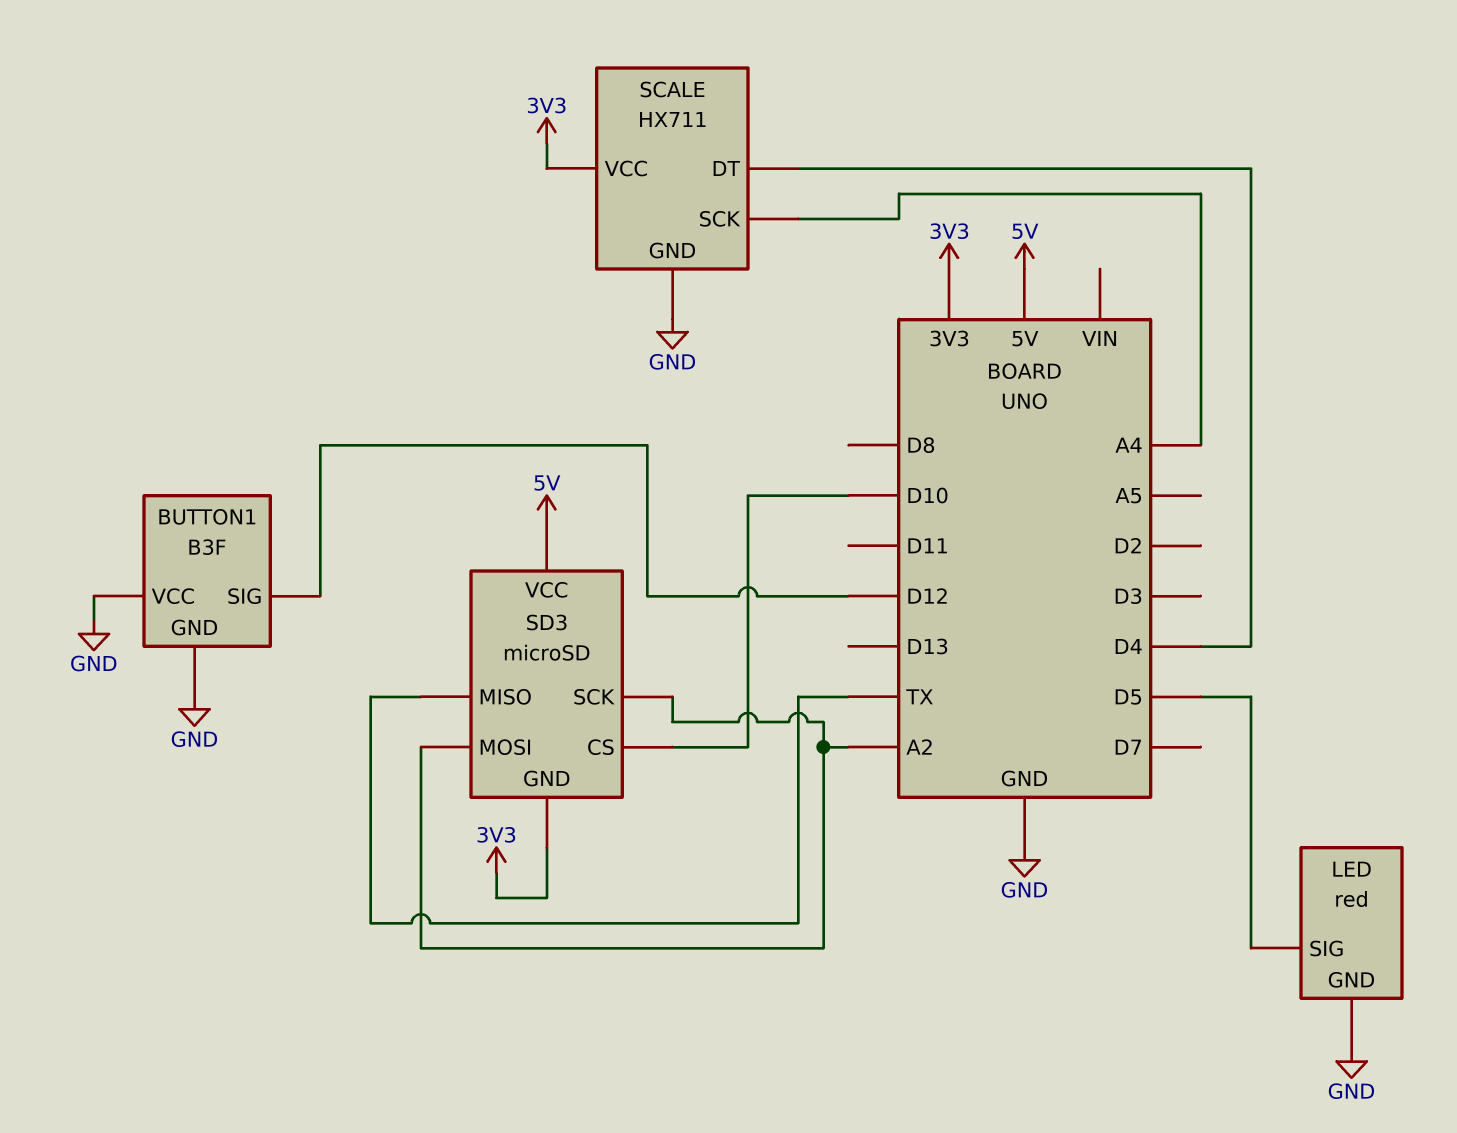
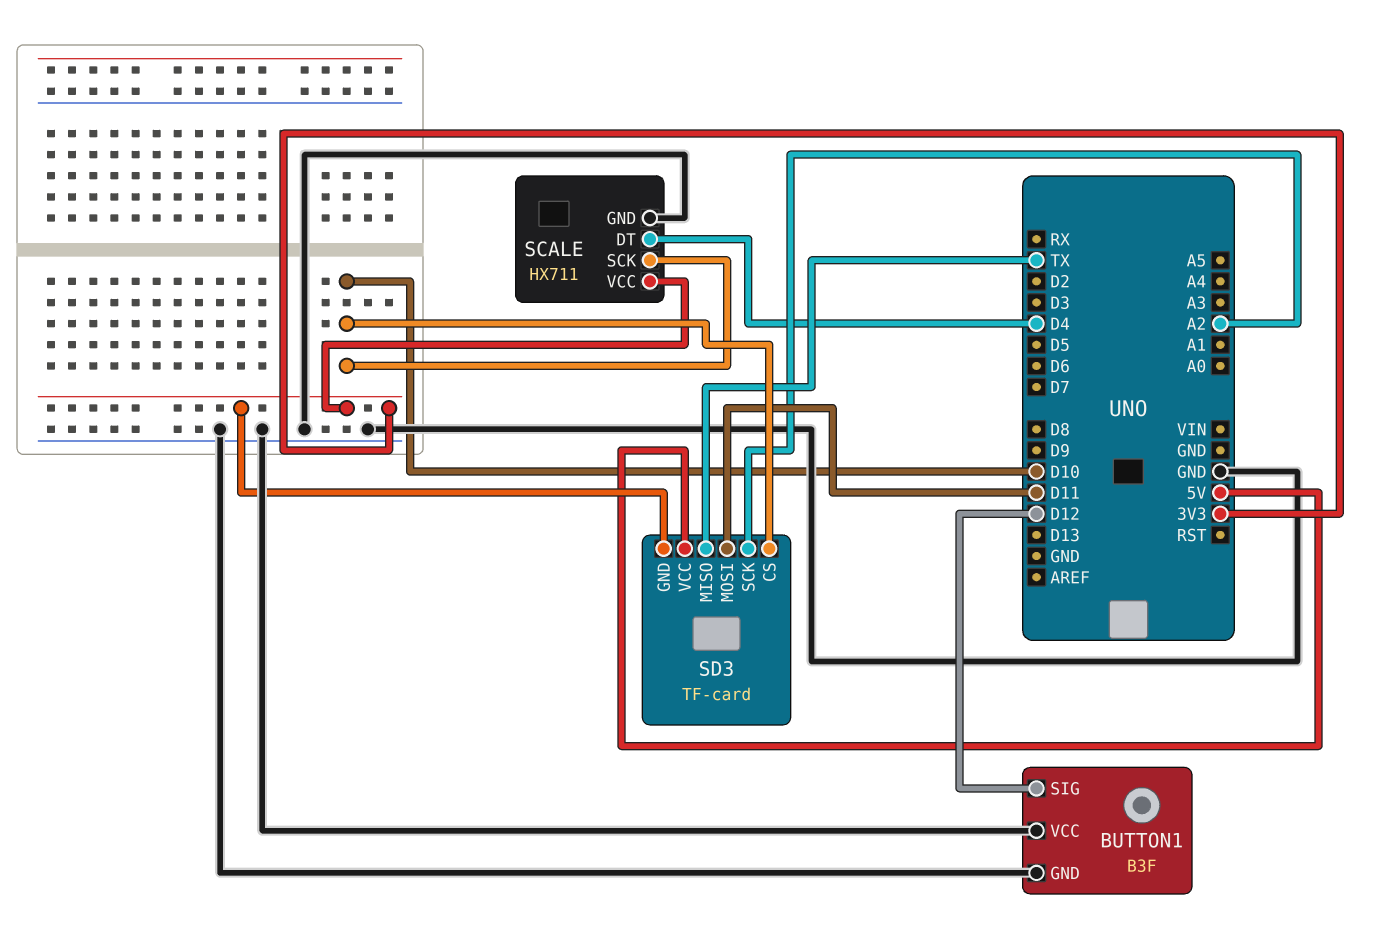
LED: red -> none
LED pin GND: GND -> none
LED pin SIG: D5 -> none
SCALE pin SCK: A4 -> D10
SD3: microSD -> TF-card
SD3 pin MOSI: A2 -> D11

